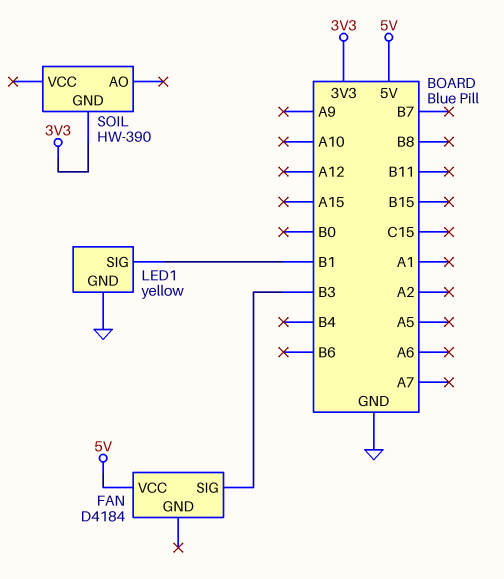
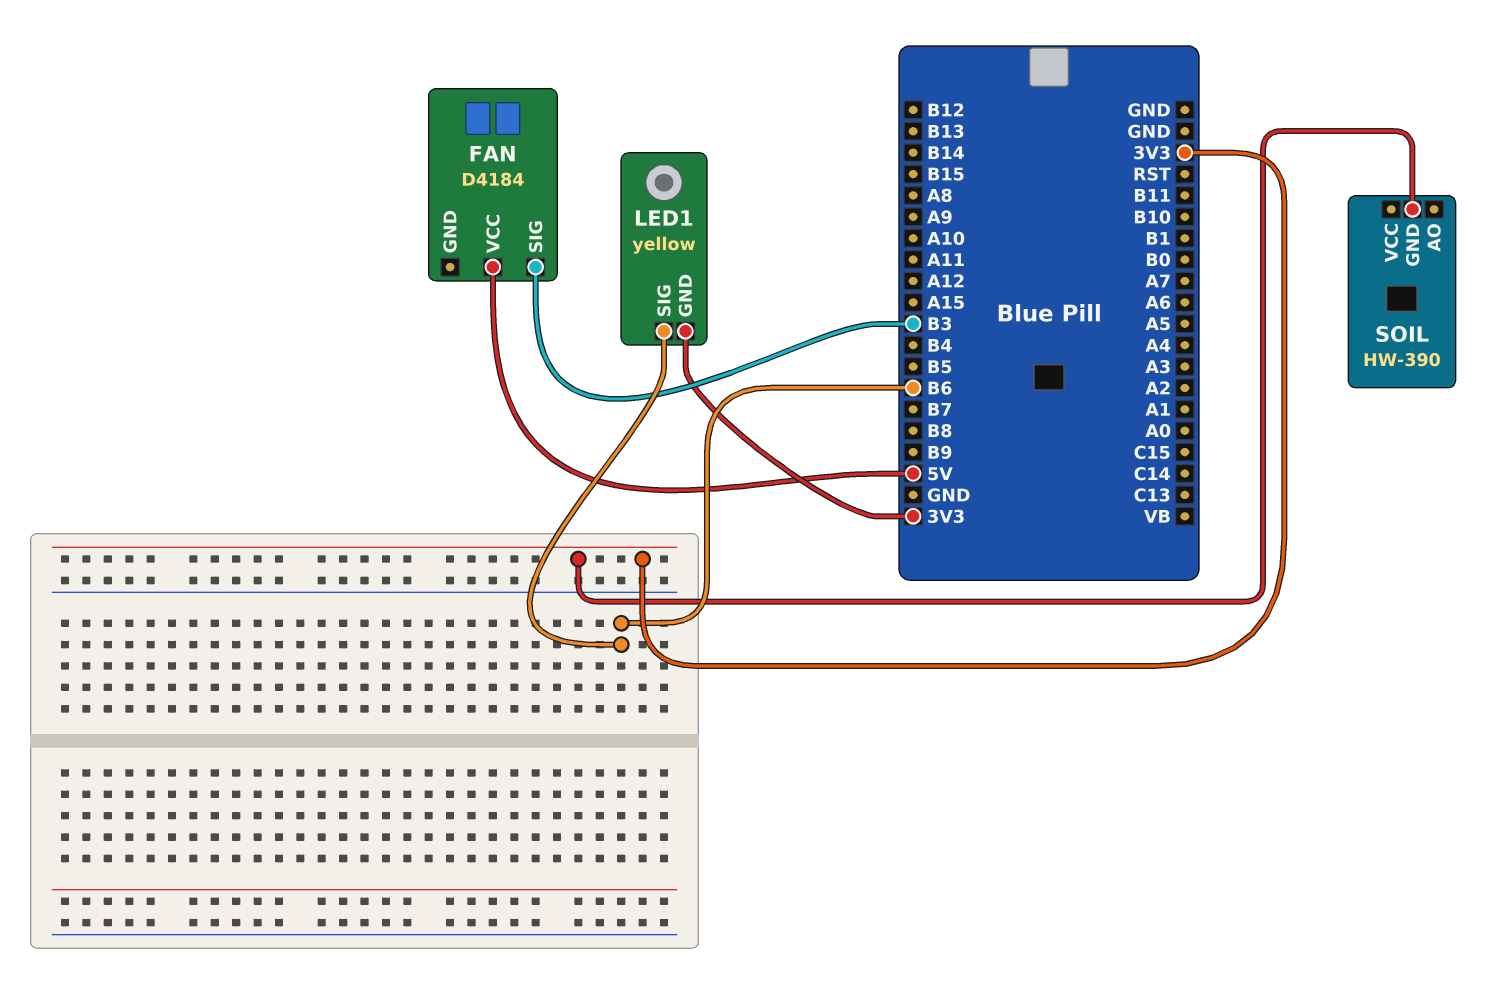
LED1 pin GND: GND -> 3V3
LED1 pin SIG: B1 -> B6

